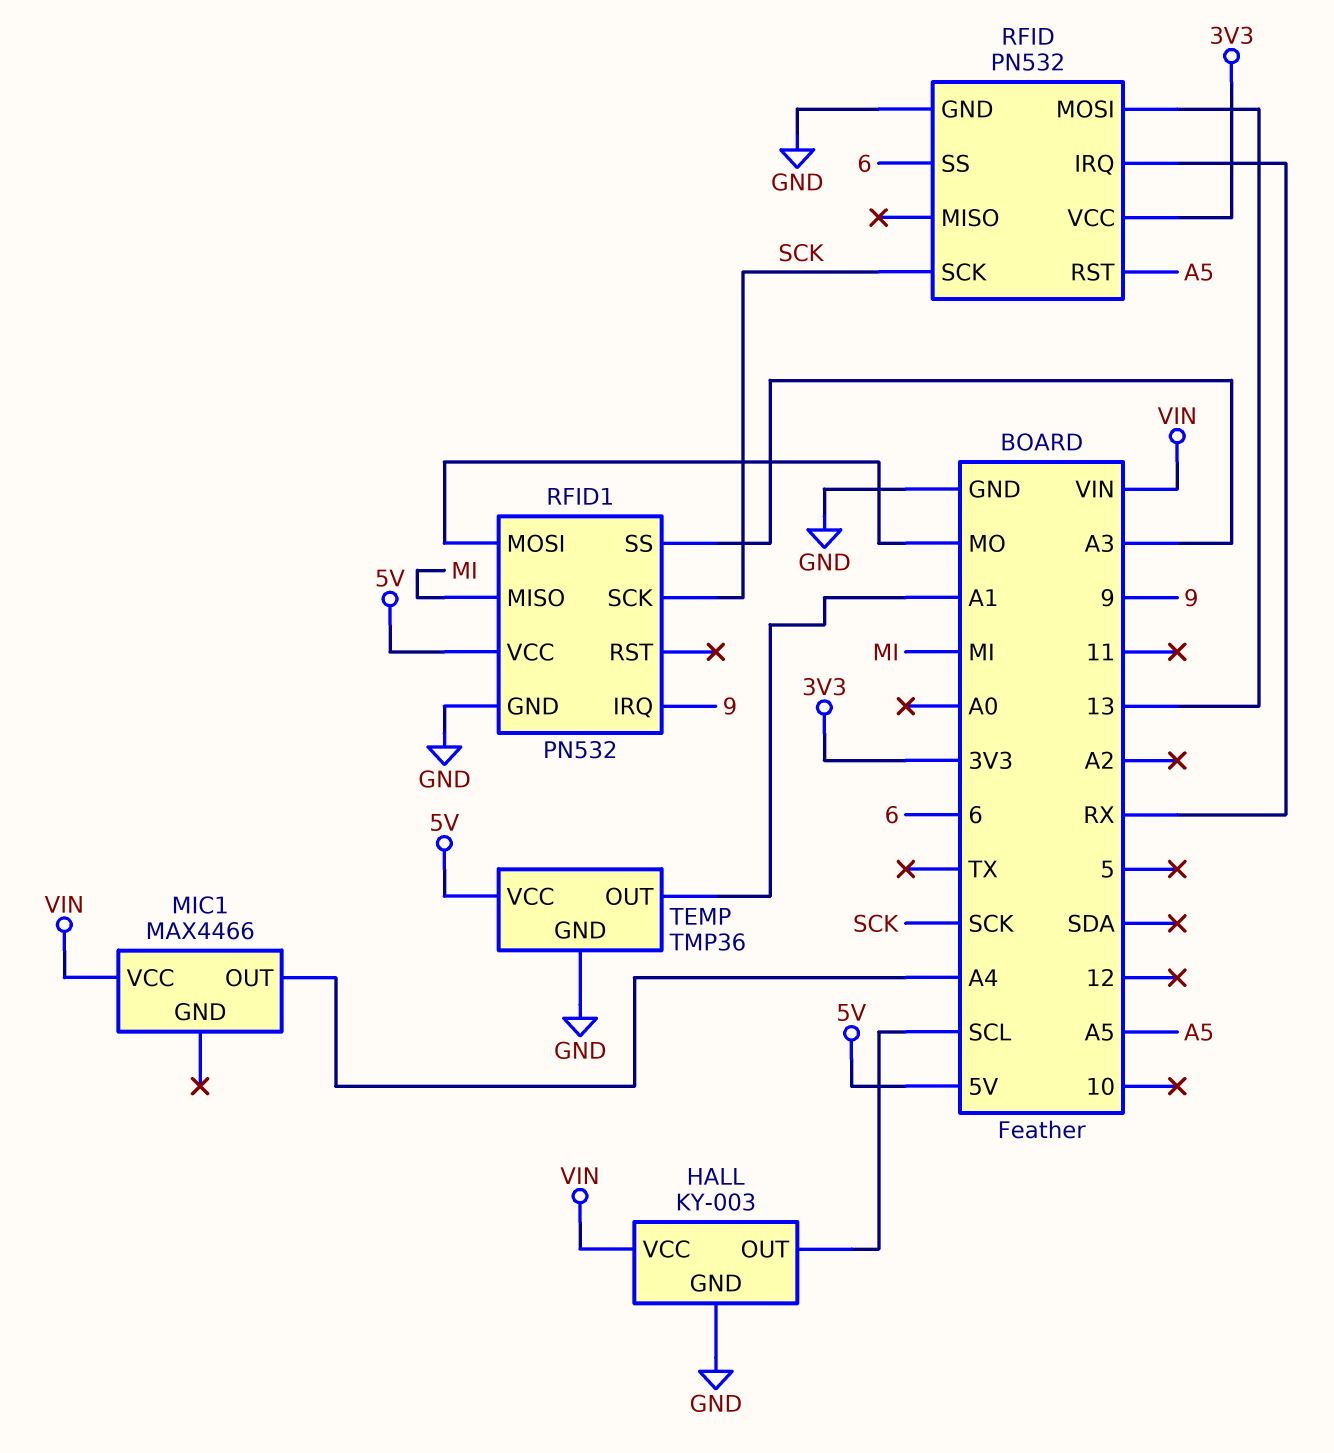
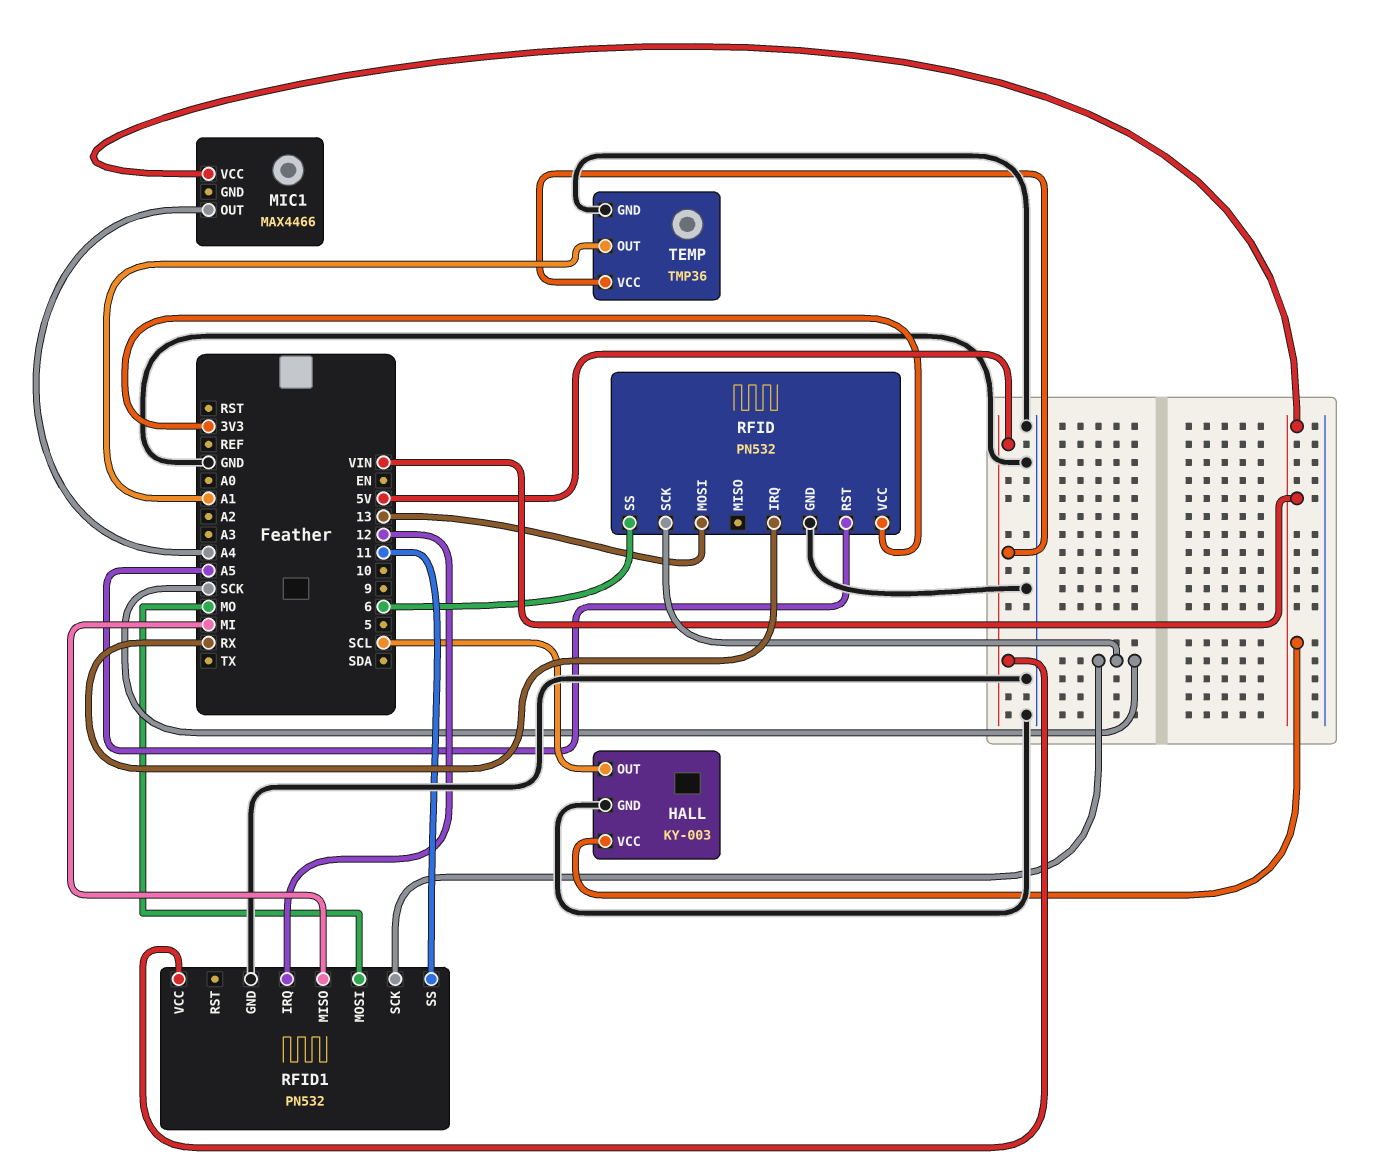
RFID1 pin IRQ: 9 -> 12
RFID1 pin SS: A3 -> 11

